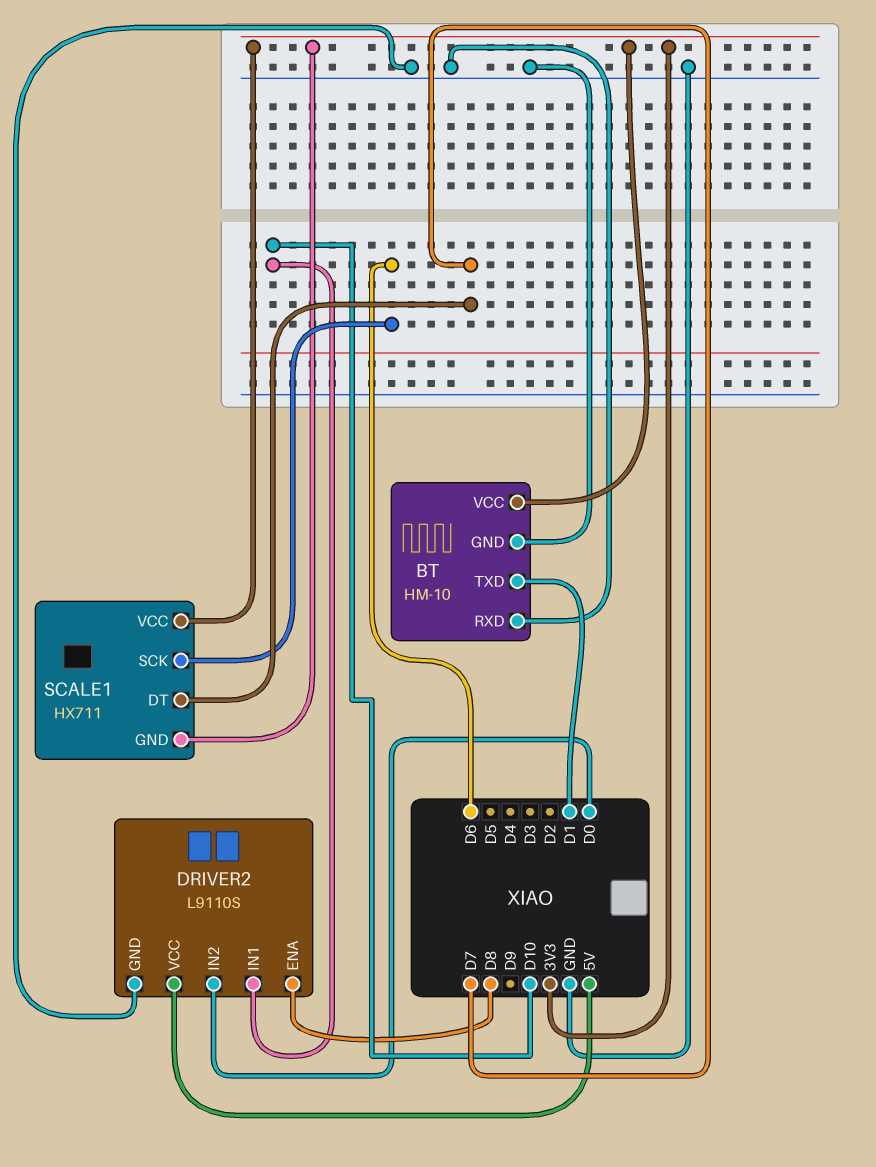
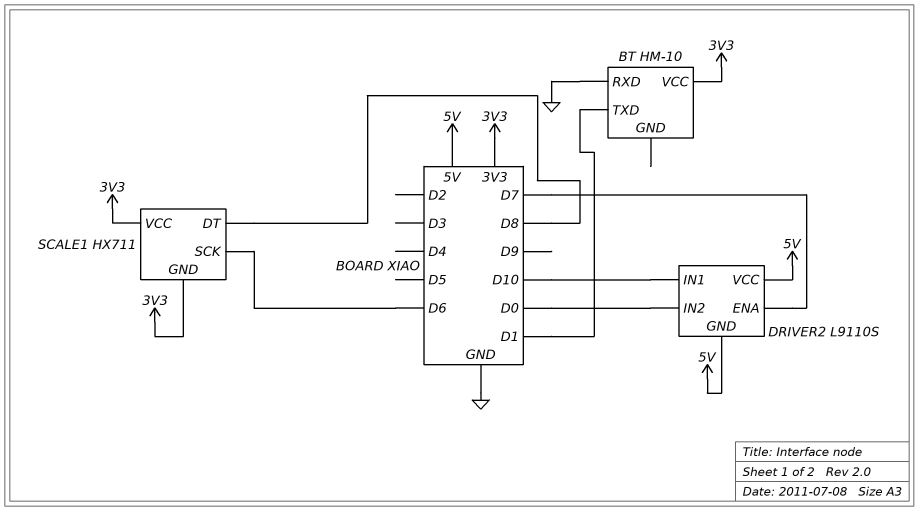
BT pin GND: GND -> none
DRIVER2 pin ENA: D8 -> D7
DRIVER2 pin GND: GND -> 5V
SCALE1 pin DT: D7 -> D8

